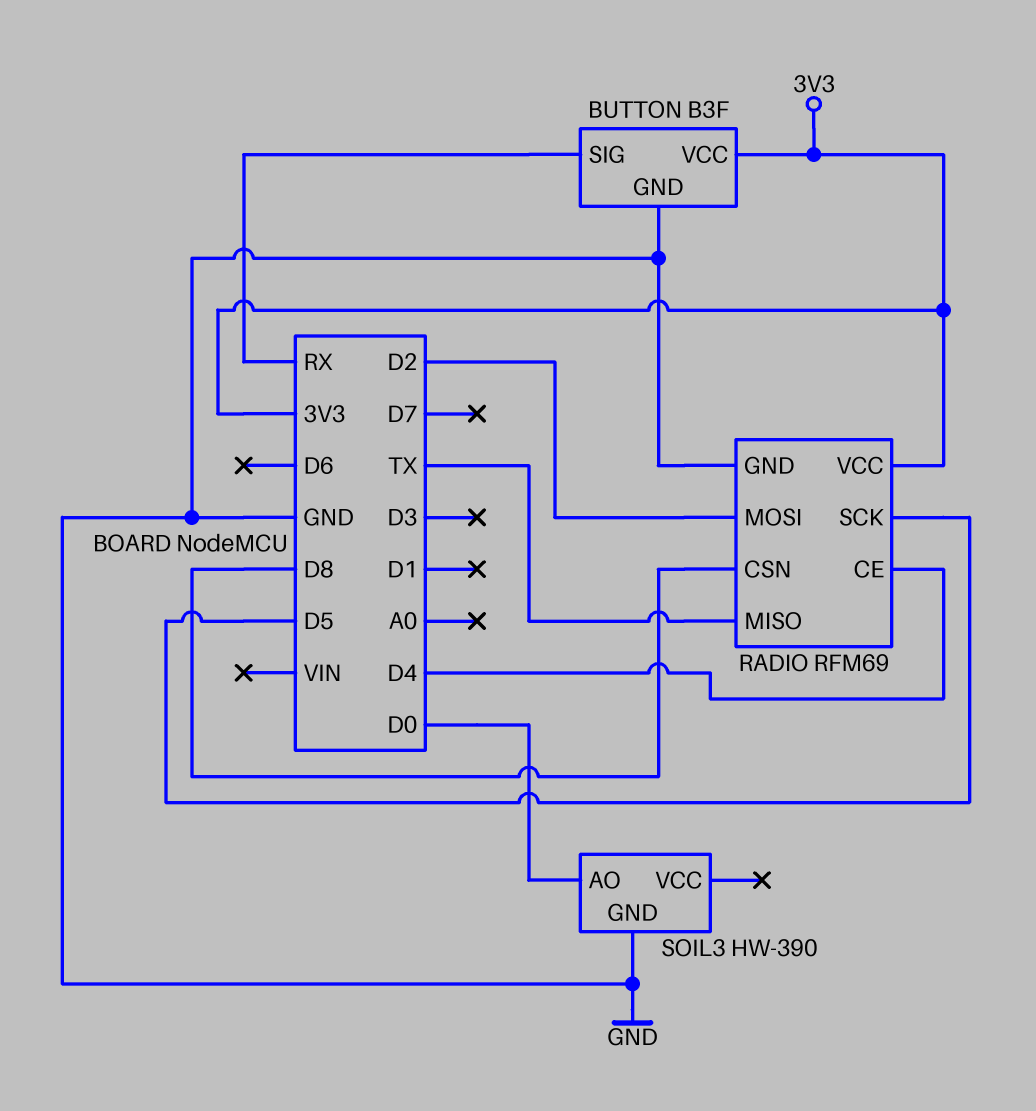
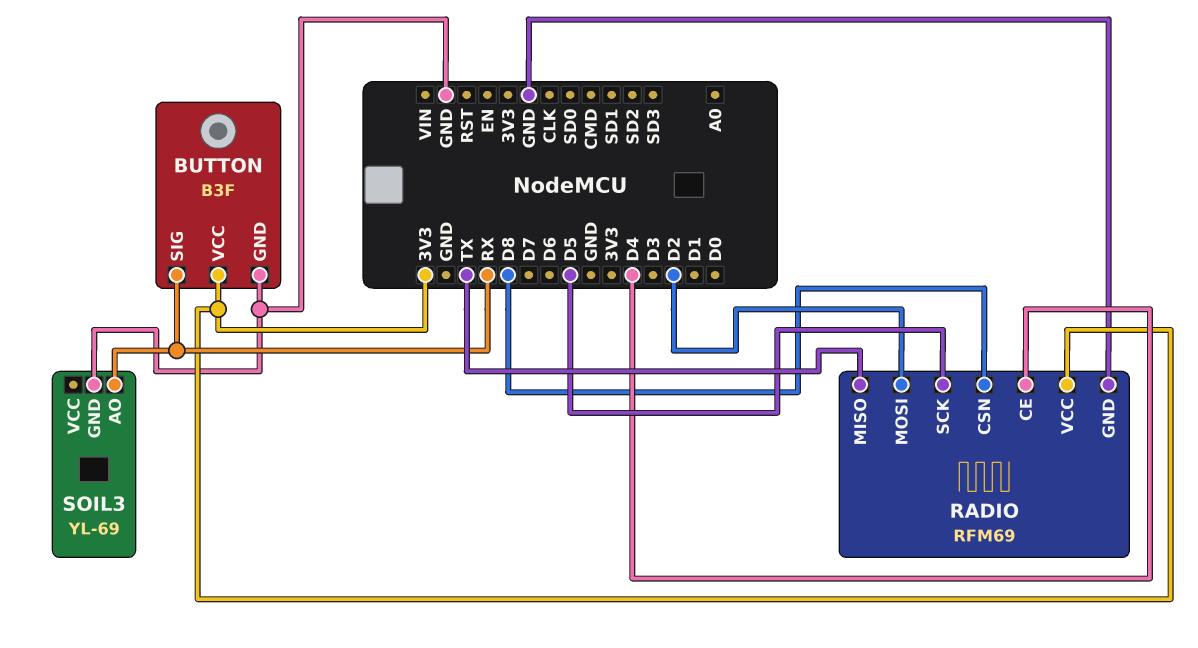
SOIL3: HW-390 -> YL-69
SOIL3 pin AO: D0 -> RX

